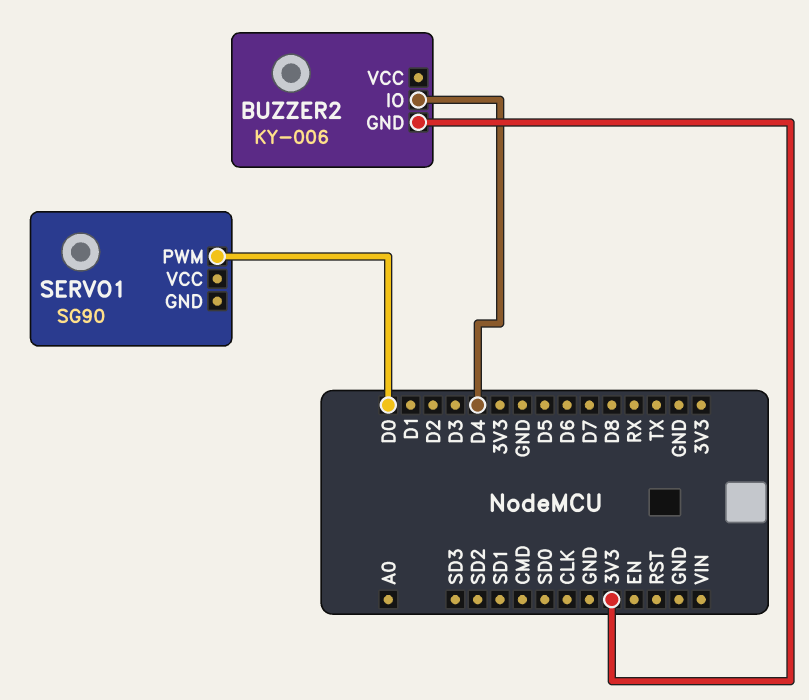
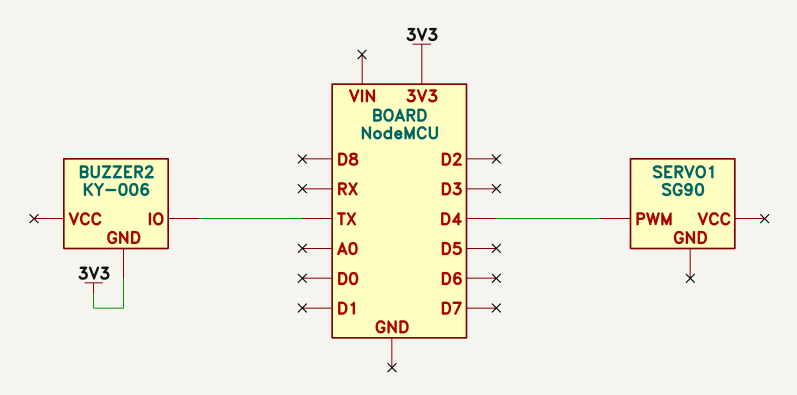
BUZZER2 pin IO: D4 -> TX
SERVO1 pin PWM: D0 -> D4

